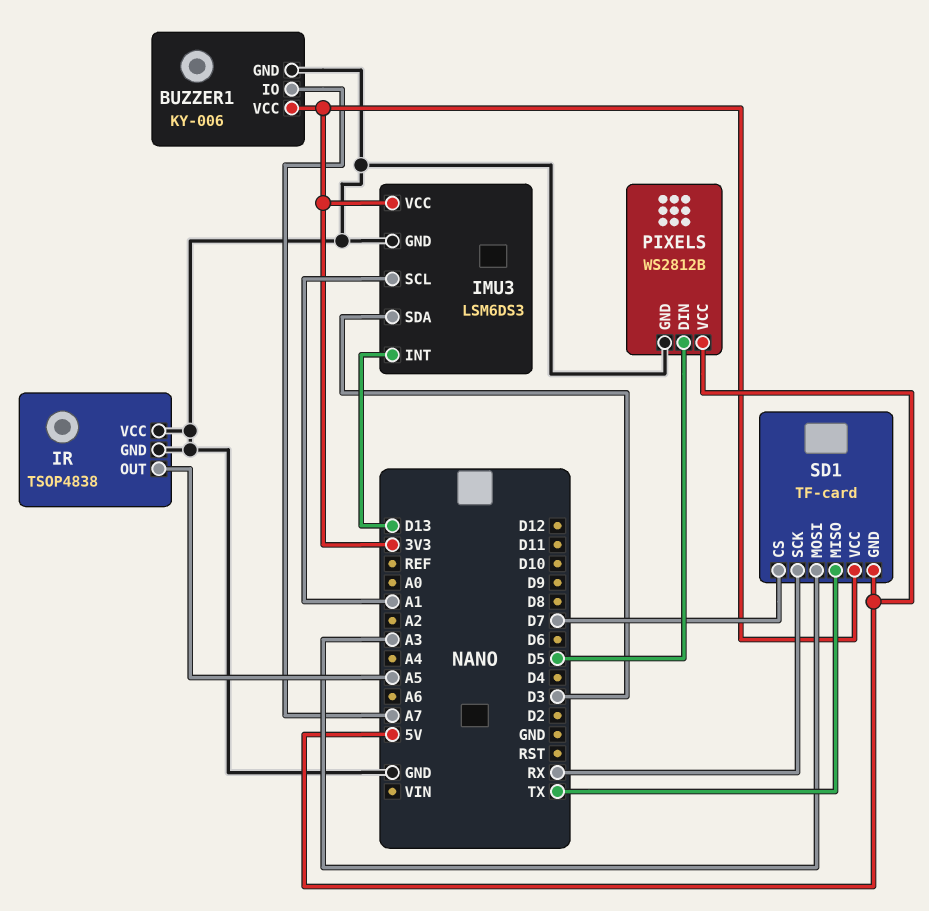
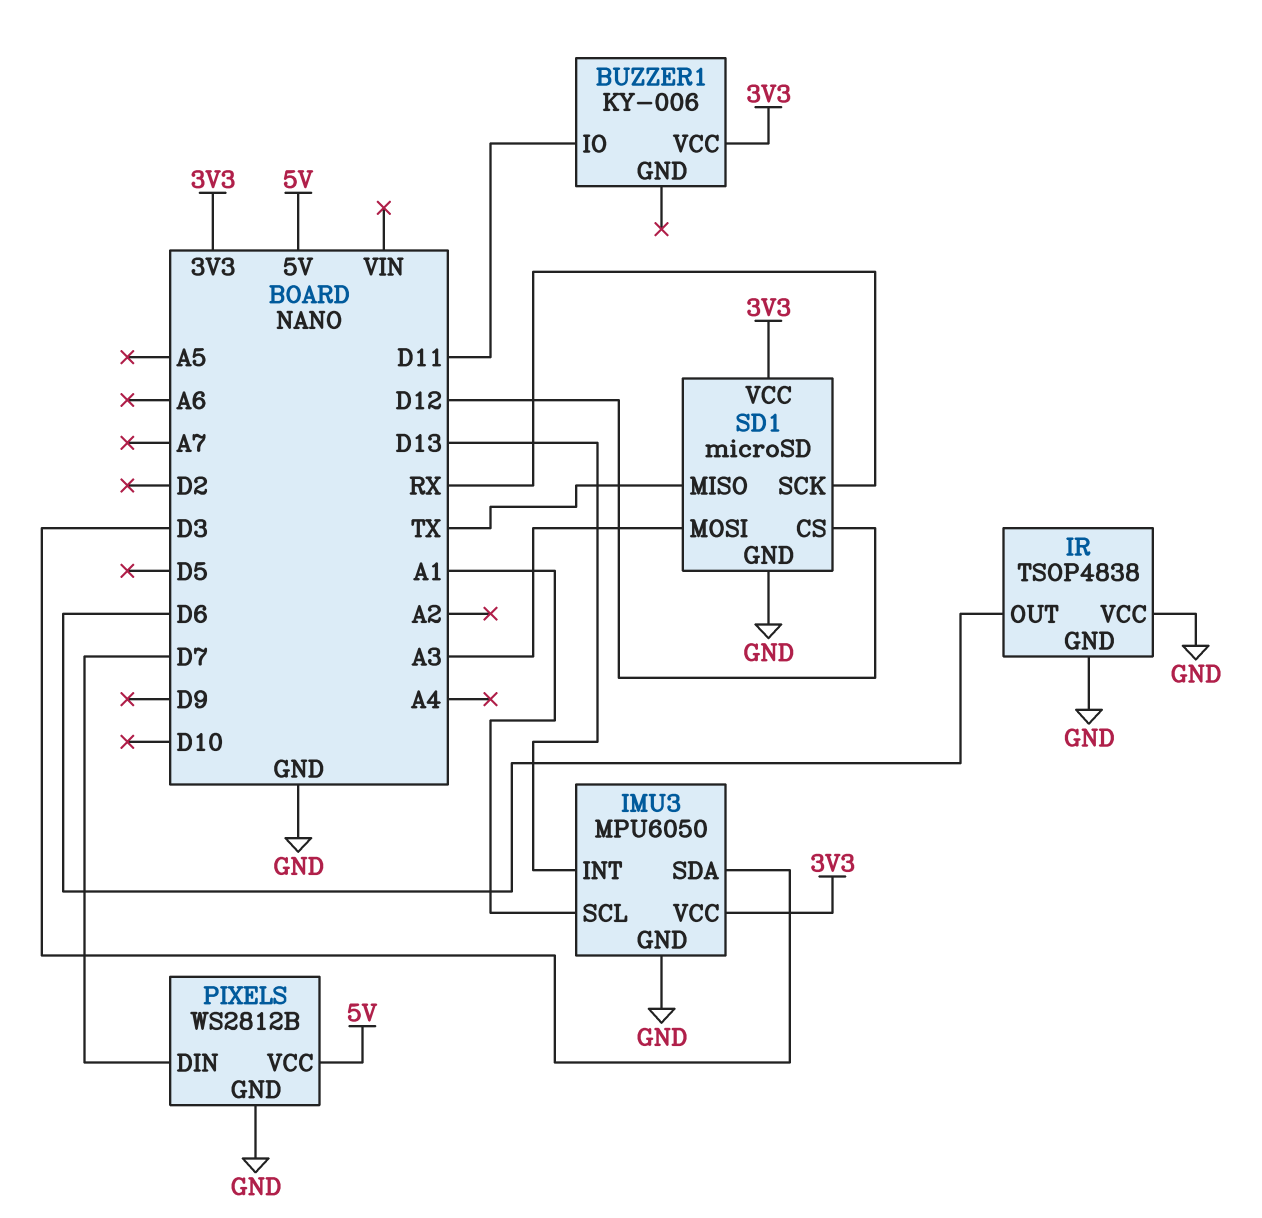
BUZZER1 pin GND: GND -> none
BUZZER1 pin IO: A7 -> D11
IMU3: LSM6DS3 -> MPU6050
IR pin OUT: A5 -> D6
PIXELS pin DIN: D5 -> D7
SD1: TF-card -> microSD
SD1 pin CS: D7 -> D12
SD1 pin GND: 5V -> GND

